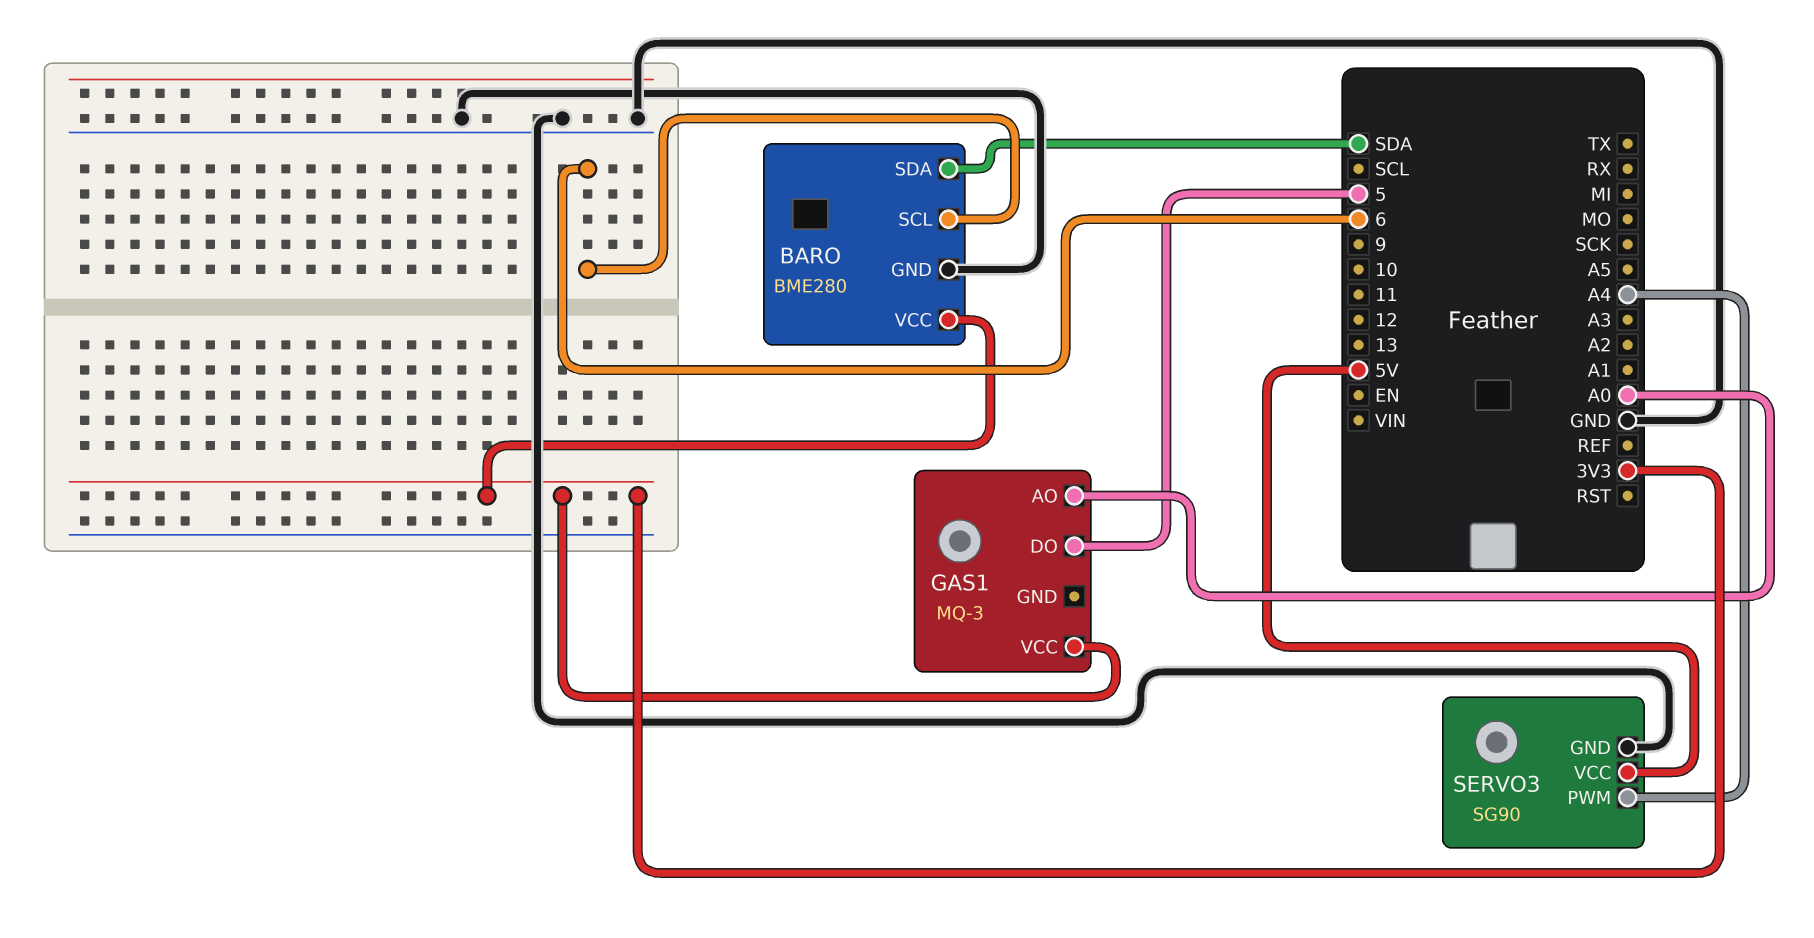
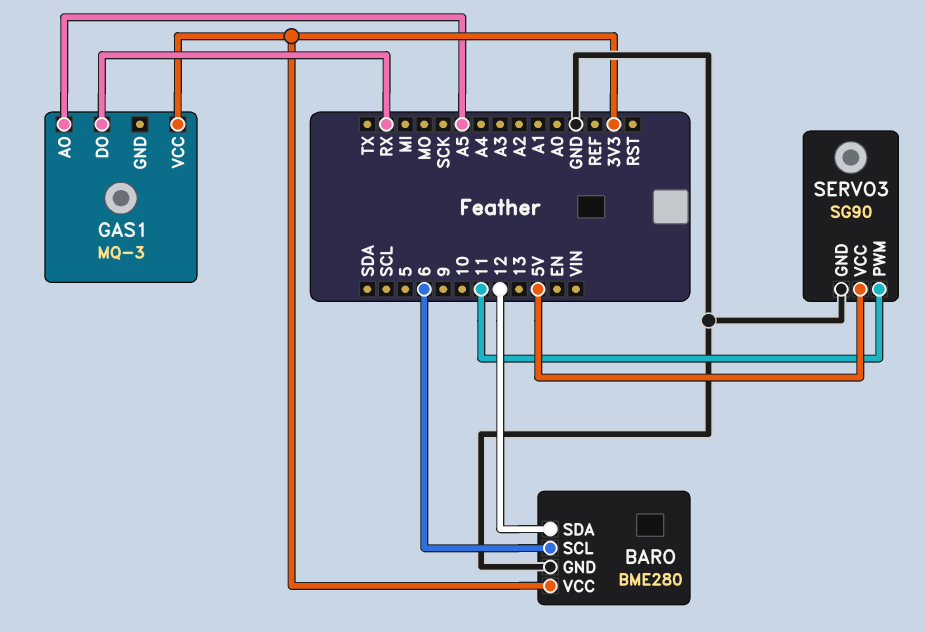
BARO pin SDA: SDA -> 12
GAS1 pin AO: A0 -> A5
GAS1 pin DO: 5 -> RX
SERVO3 pin PWM: A4 -> 11

